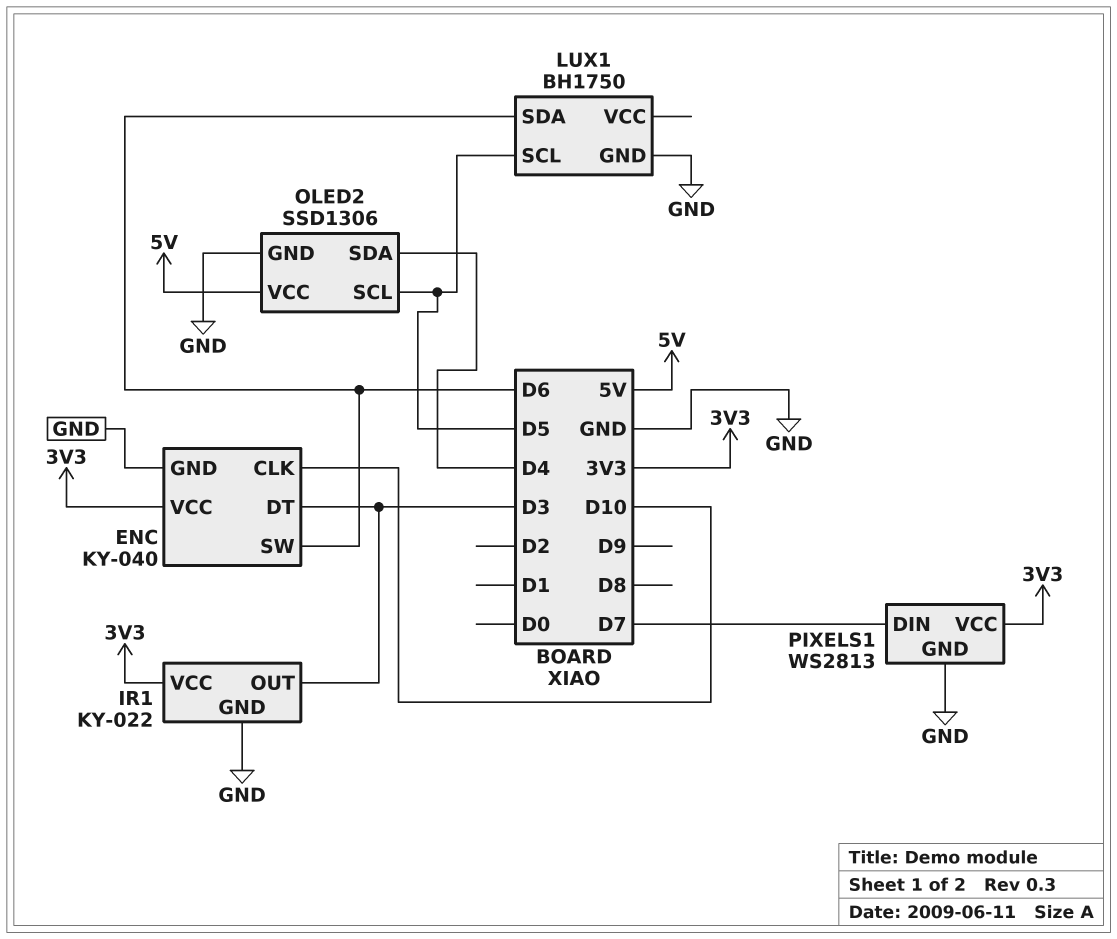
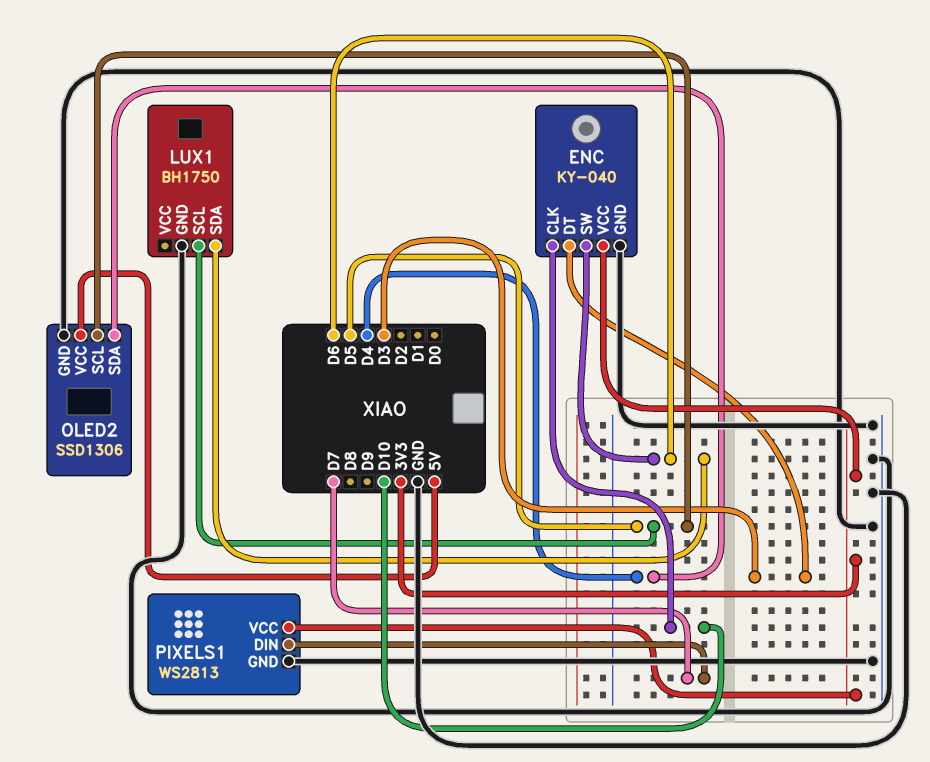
IR1: KY-022 -> none
IR1 pin GND: GND -> none
IR1 pin OUT: D3 -> none
IR1 pin VCC: 3V3 -> none

